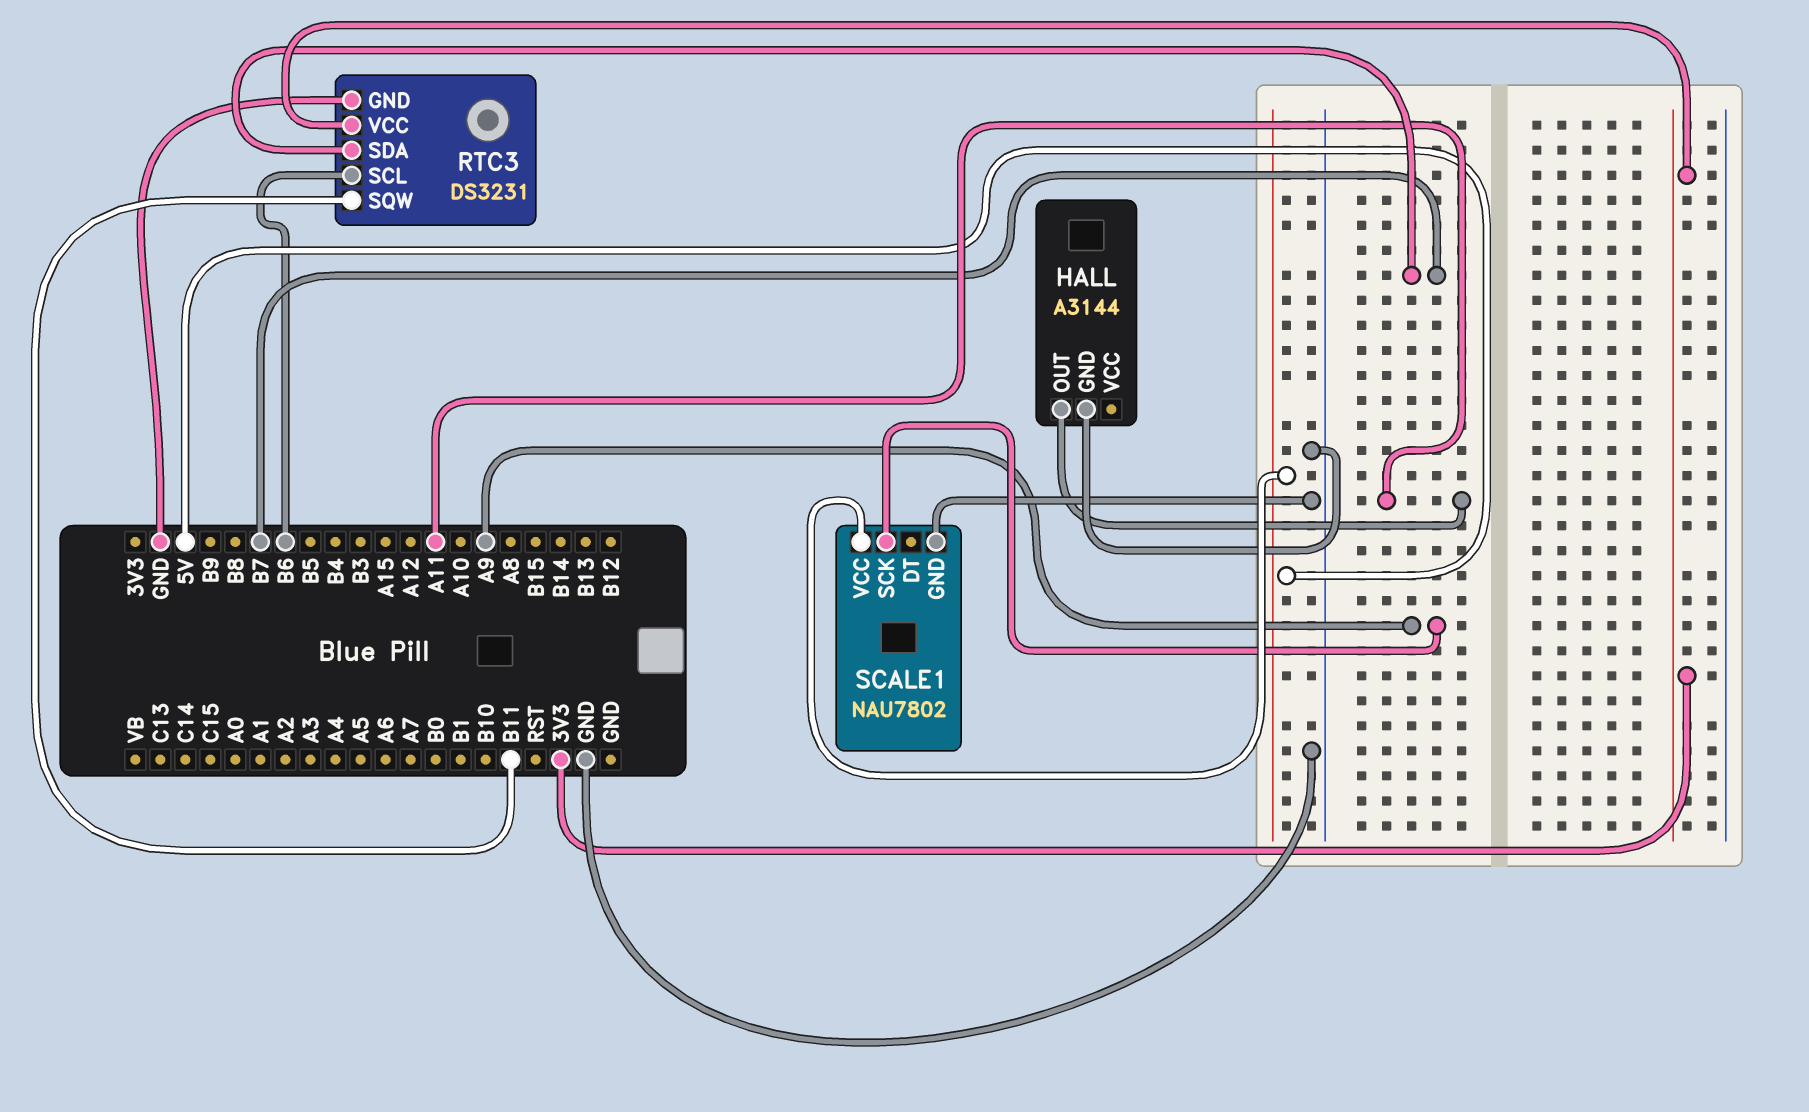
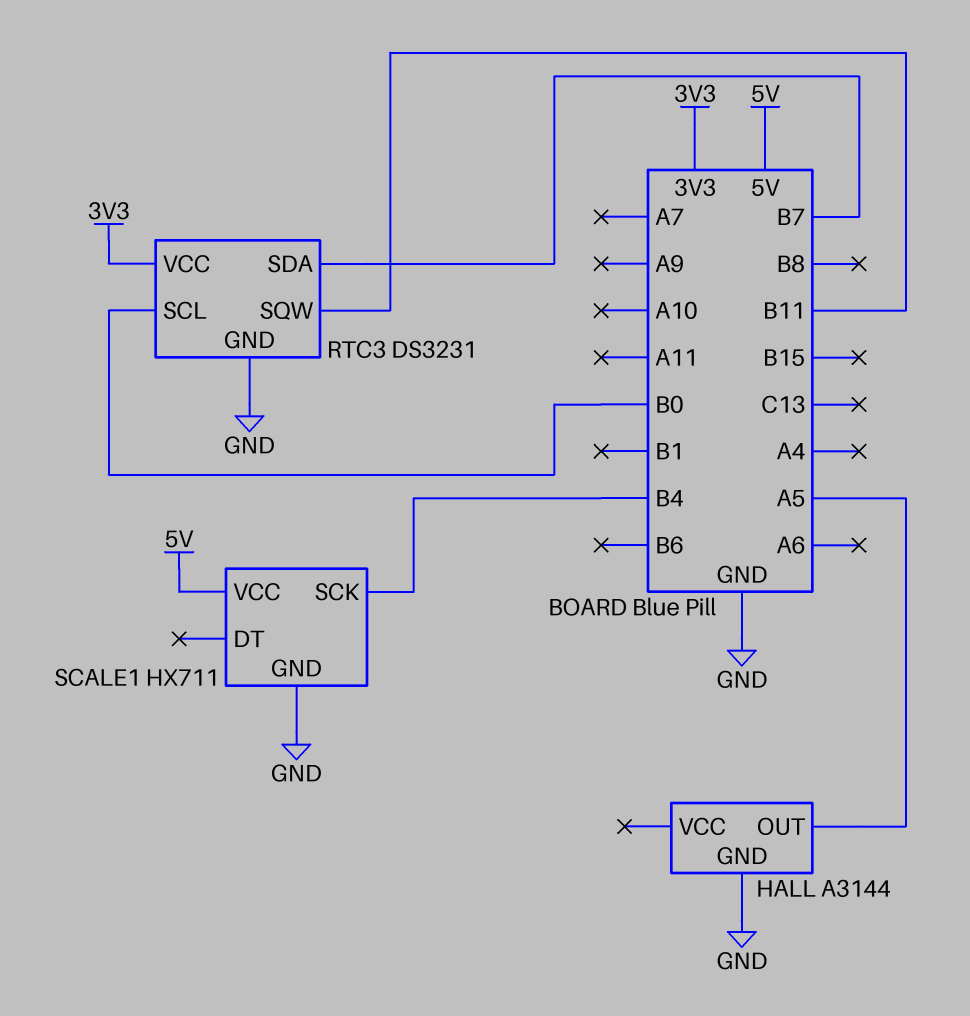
HALL pin OUT: A11 -> A5
RTC3 pin SCL: B6 -> B0
SCALE1: NAU7802 -> HX711
SCALE1 pin SCK: A9 -> B4

